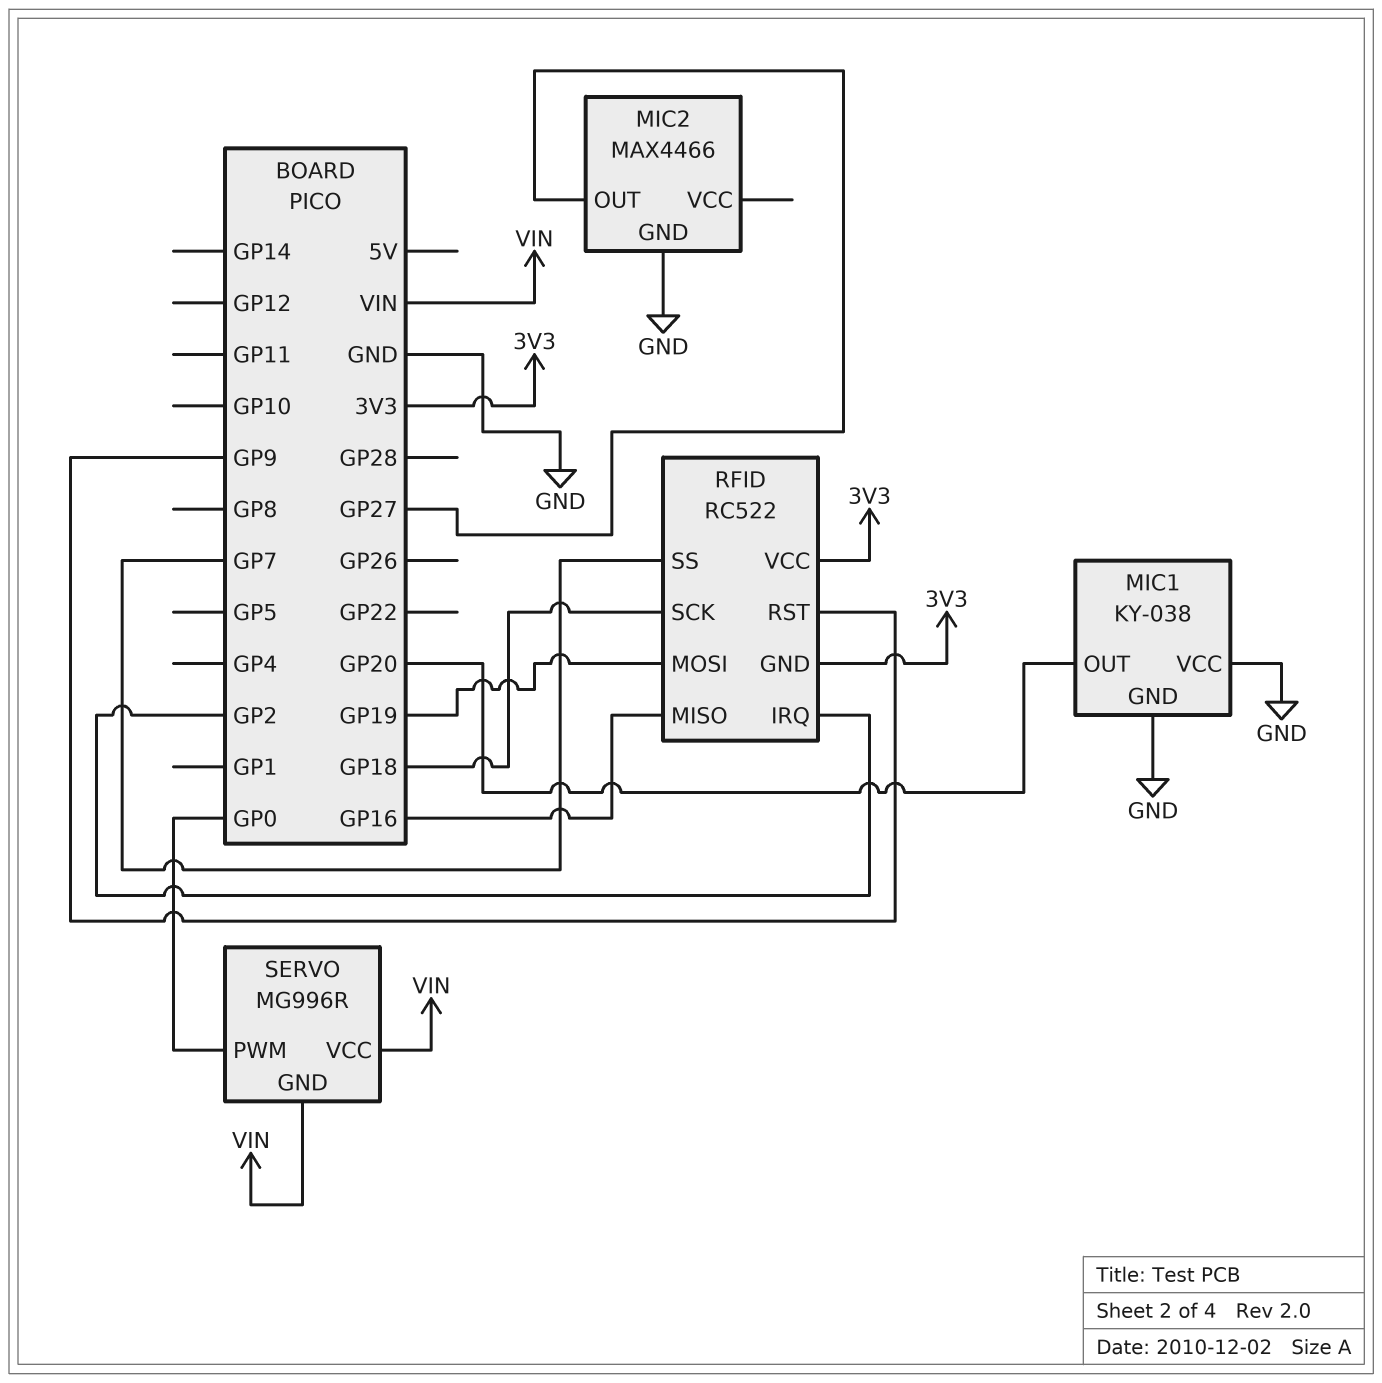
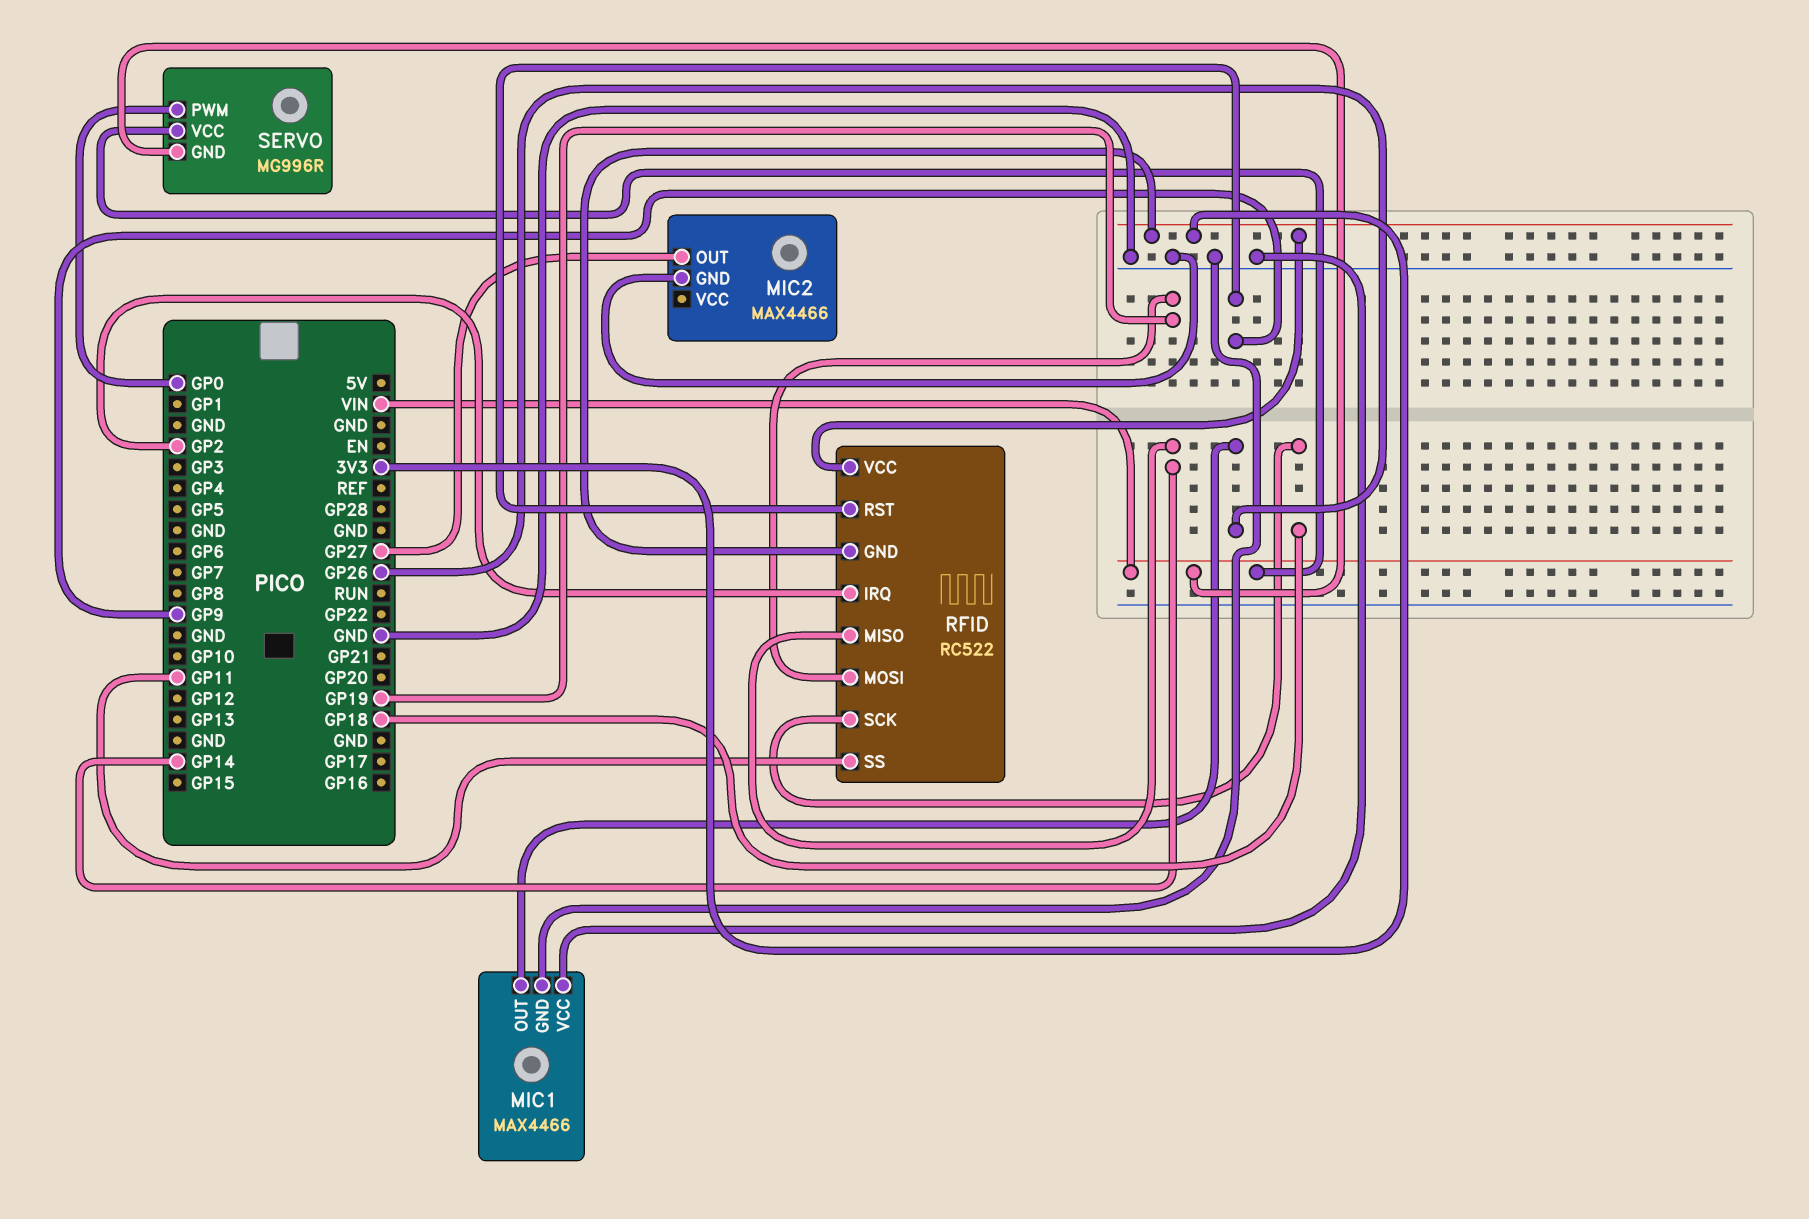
MIC1: KY-038 -> MAX4466
MIC1 pin OUT: GP20 -> GP26
RFID pin MISO: GP16 -> GP14
RFID pin SS: GP7 -> GP11

